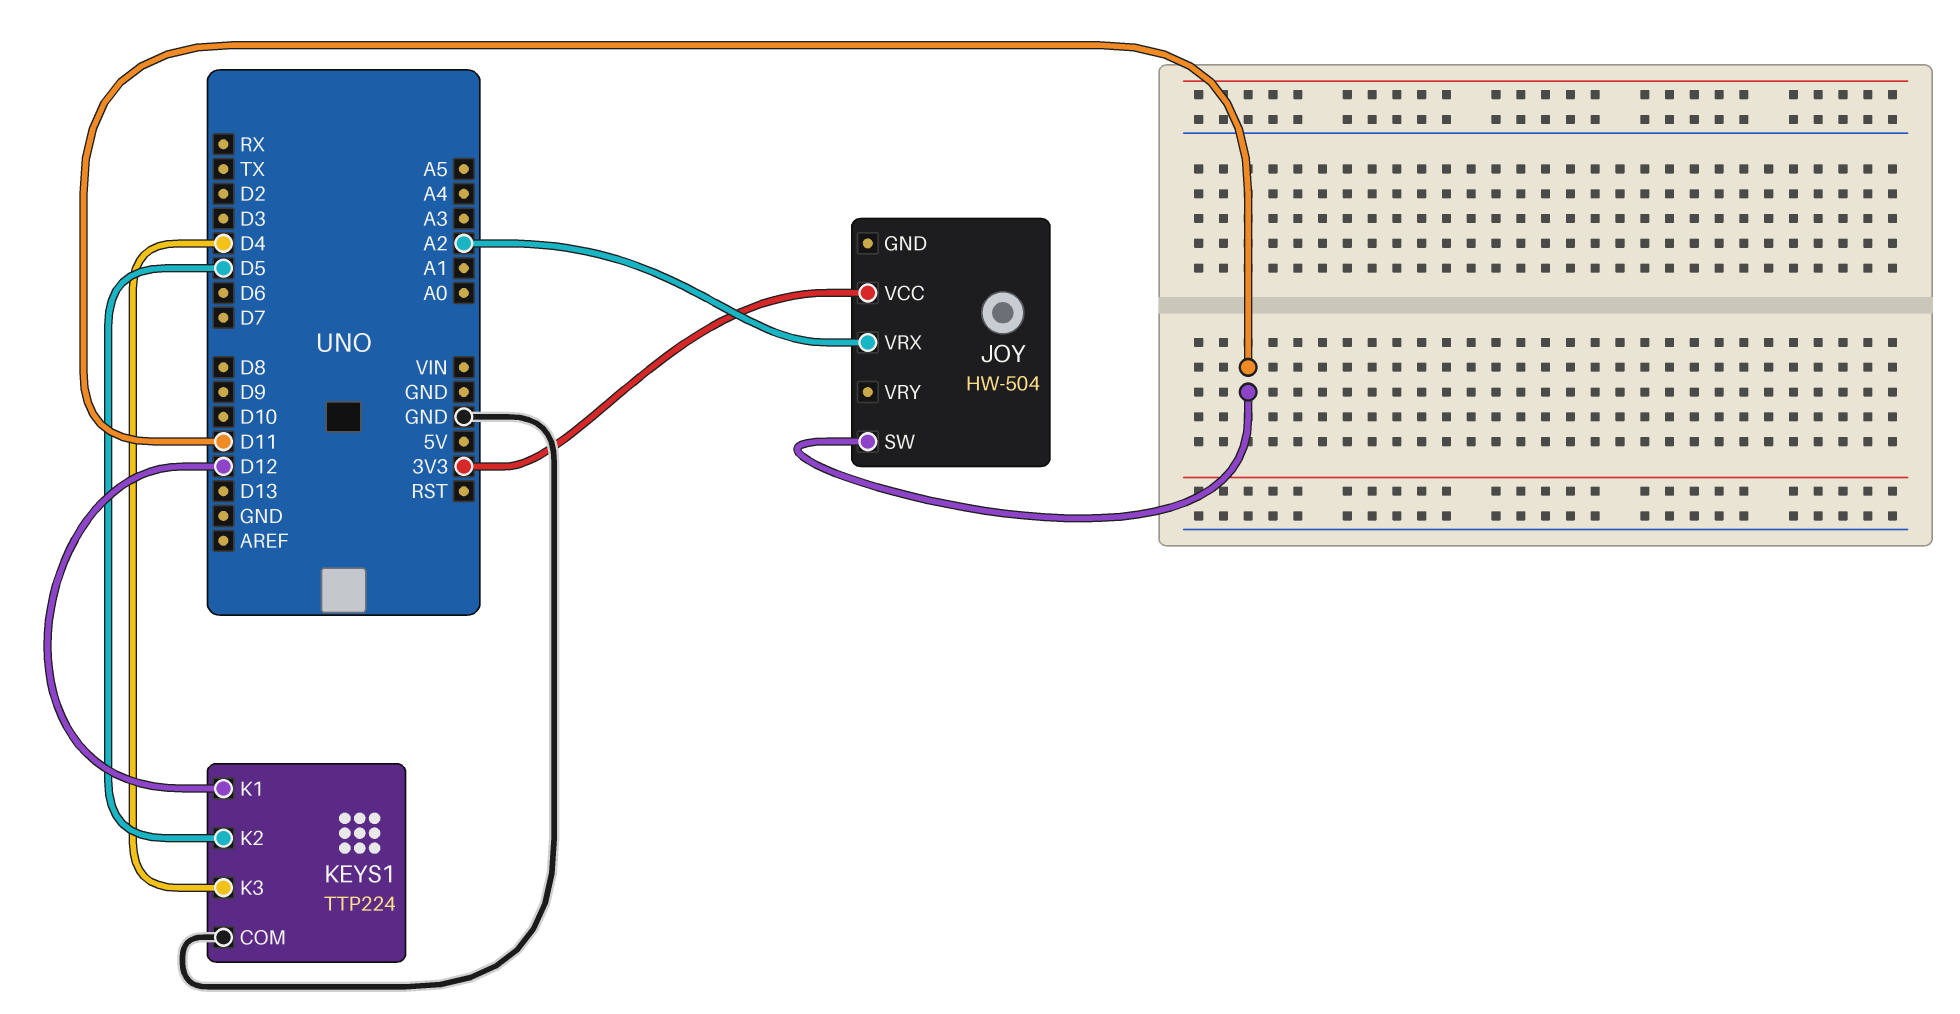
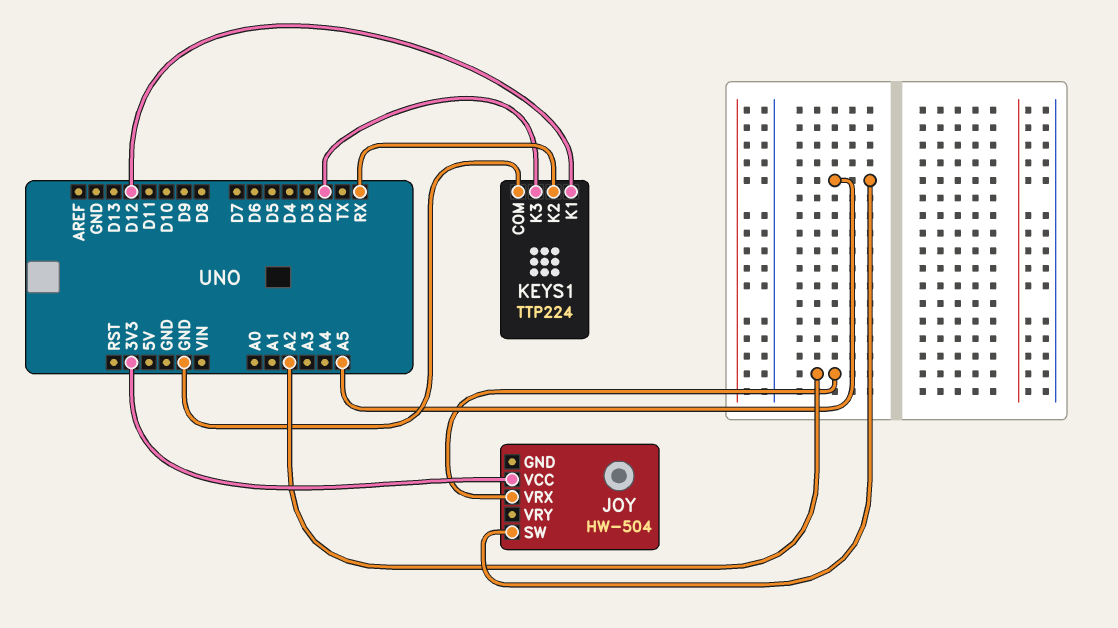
JOY pin SW: D11 -> A5
KEYS1 pin K2: D5 -> RX
KEYS1 pin K3: D4 -> D2

